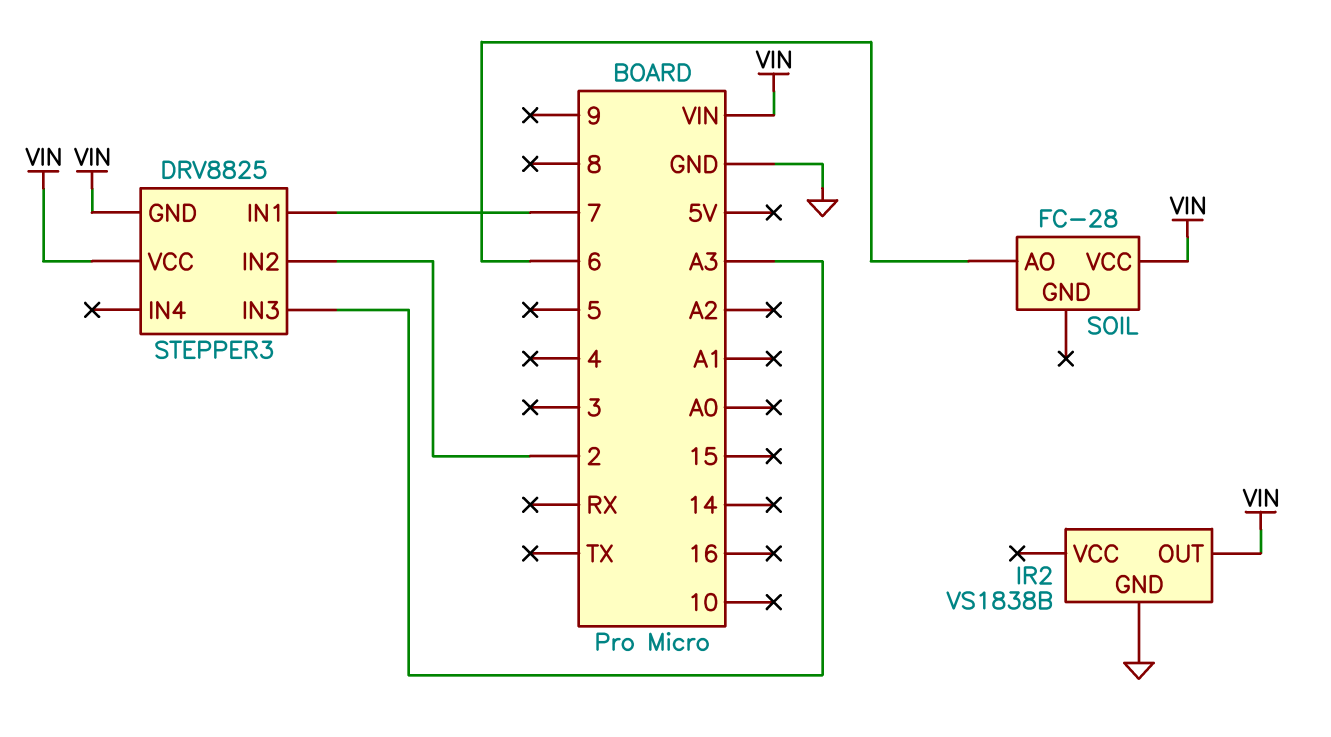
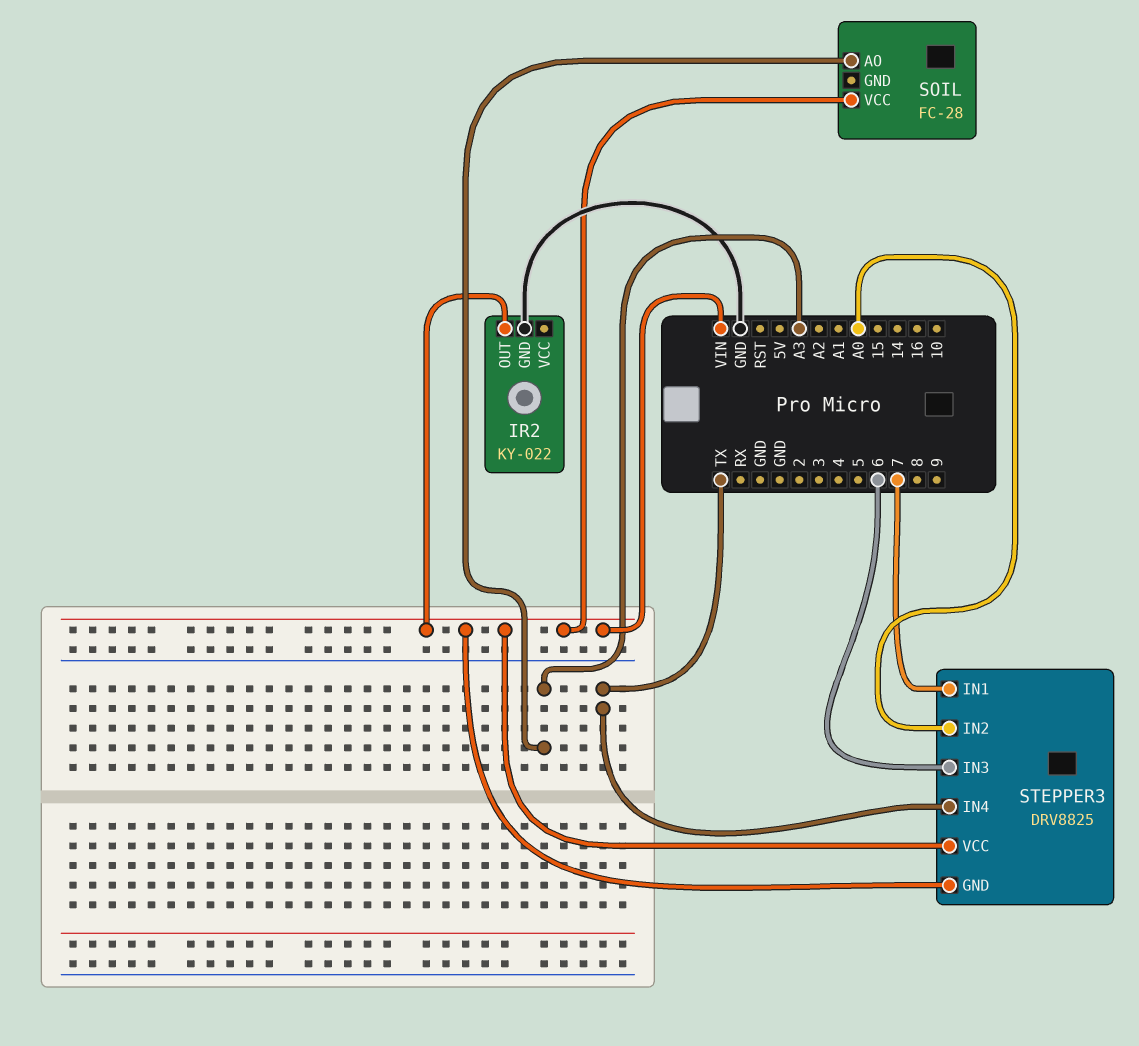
IR2: VS1838B -> KY-022
SOIL pin AO: 6 -> A3
STEPPER3 pin IN2: 2 -> A0
STEPPER3 pin IN3: A3 -> 6
STEPPER3 pin IN4: none -> TX

